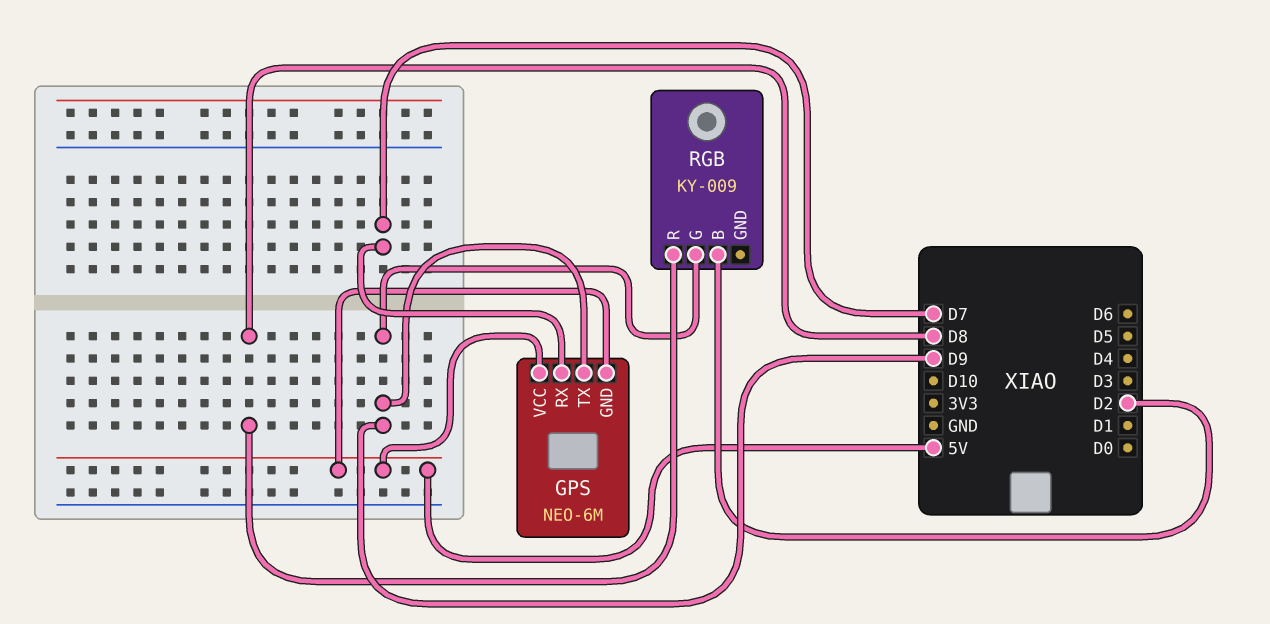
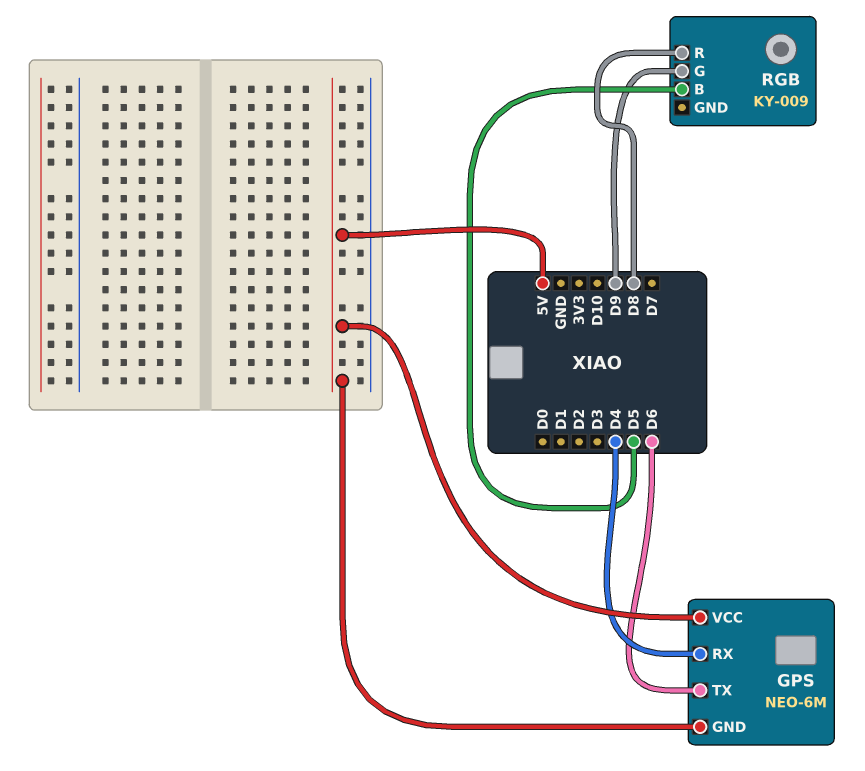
GPS pin RX: D7 -> D4
GPS pin TX: D9 -> D6
RGB pin B: D2 -> D5

